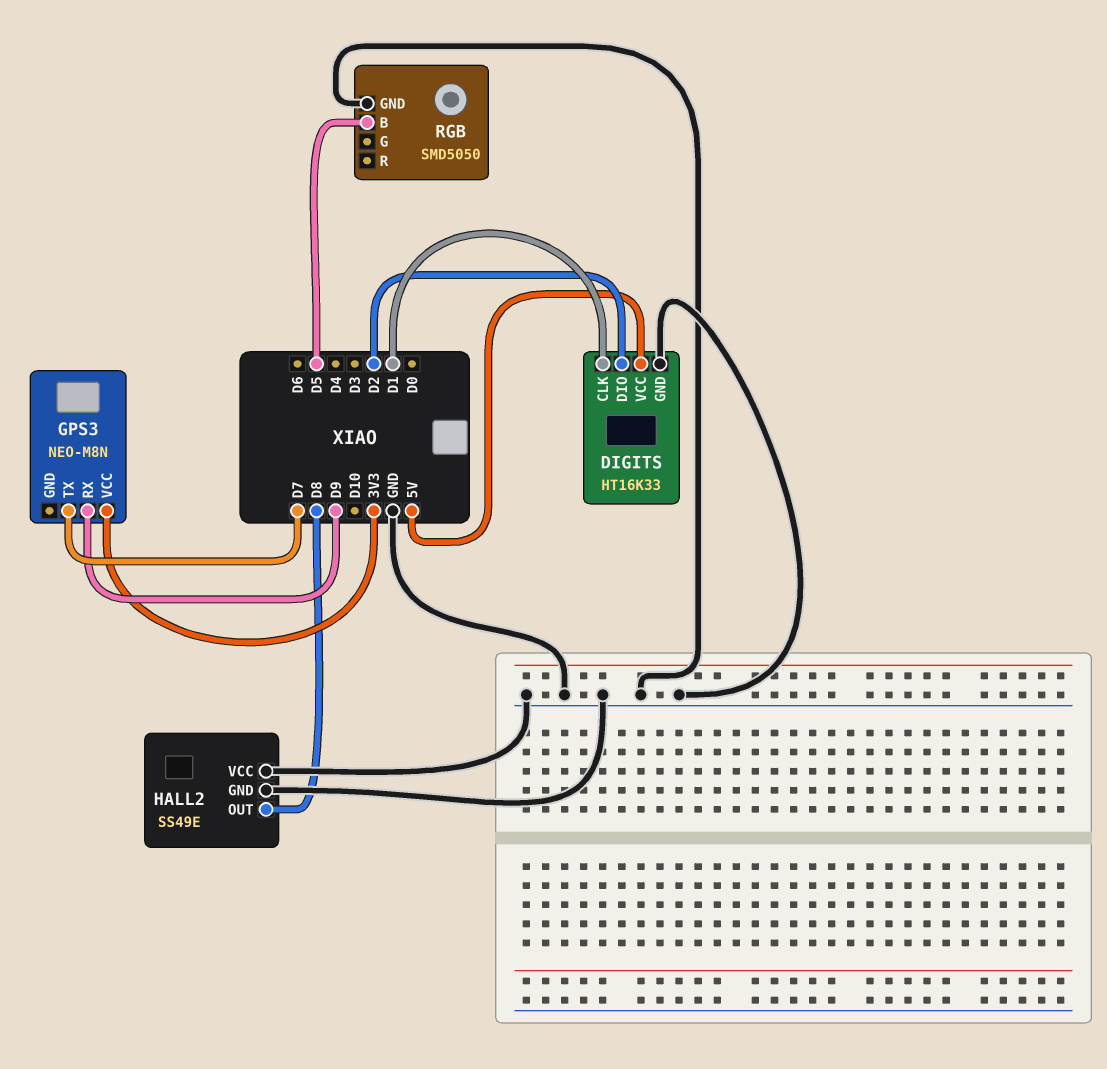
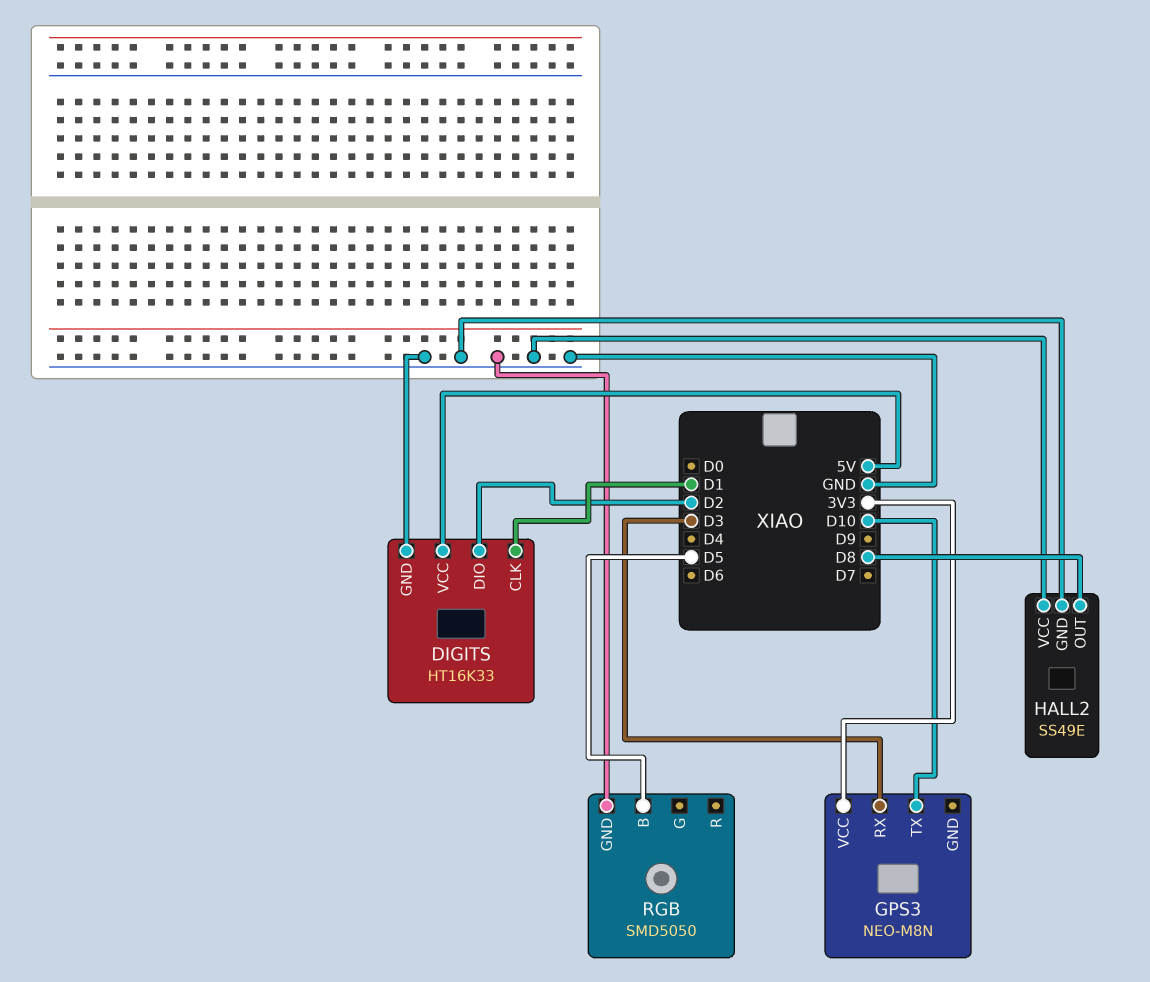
GPS3 pin RX: D9 -> D3
GPS3 pin TX: D7 -> D10

